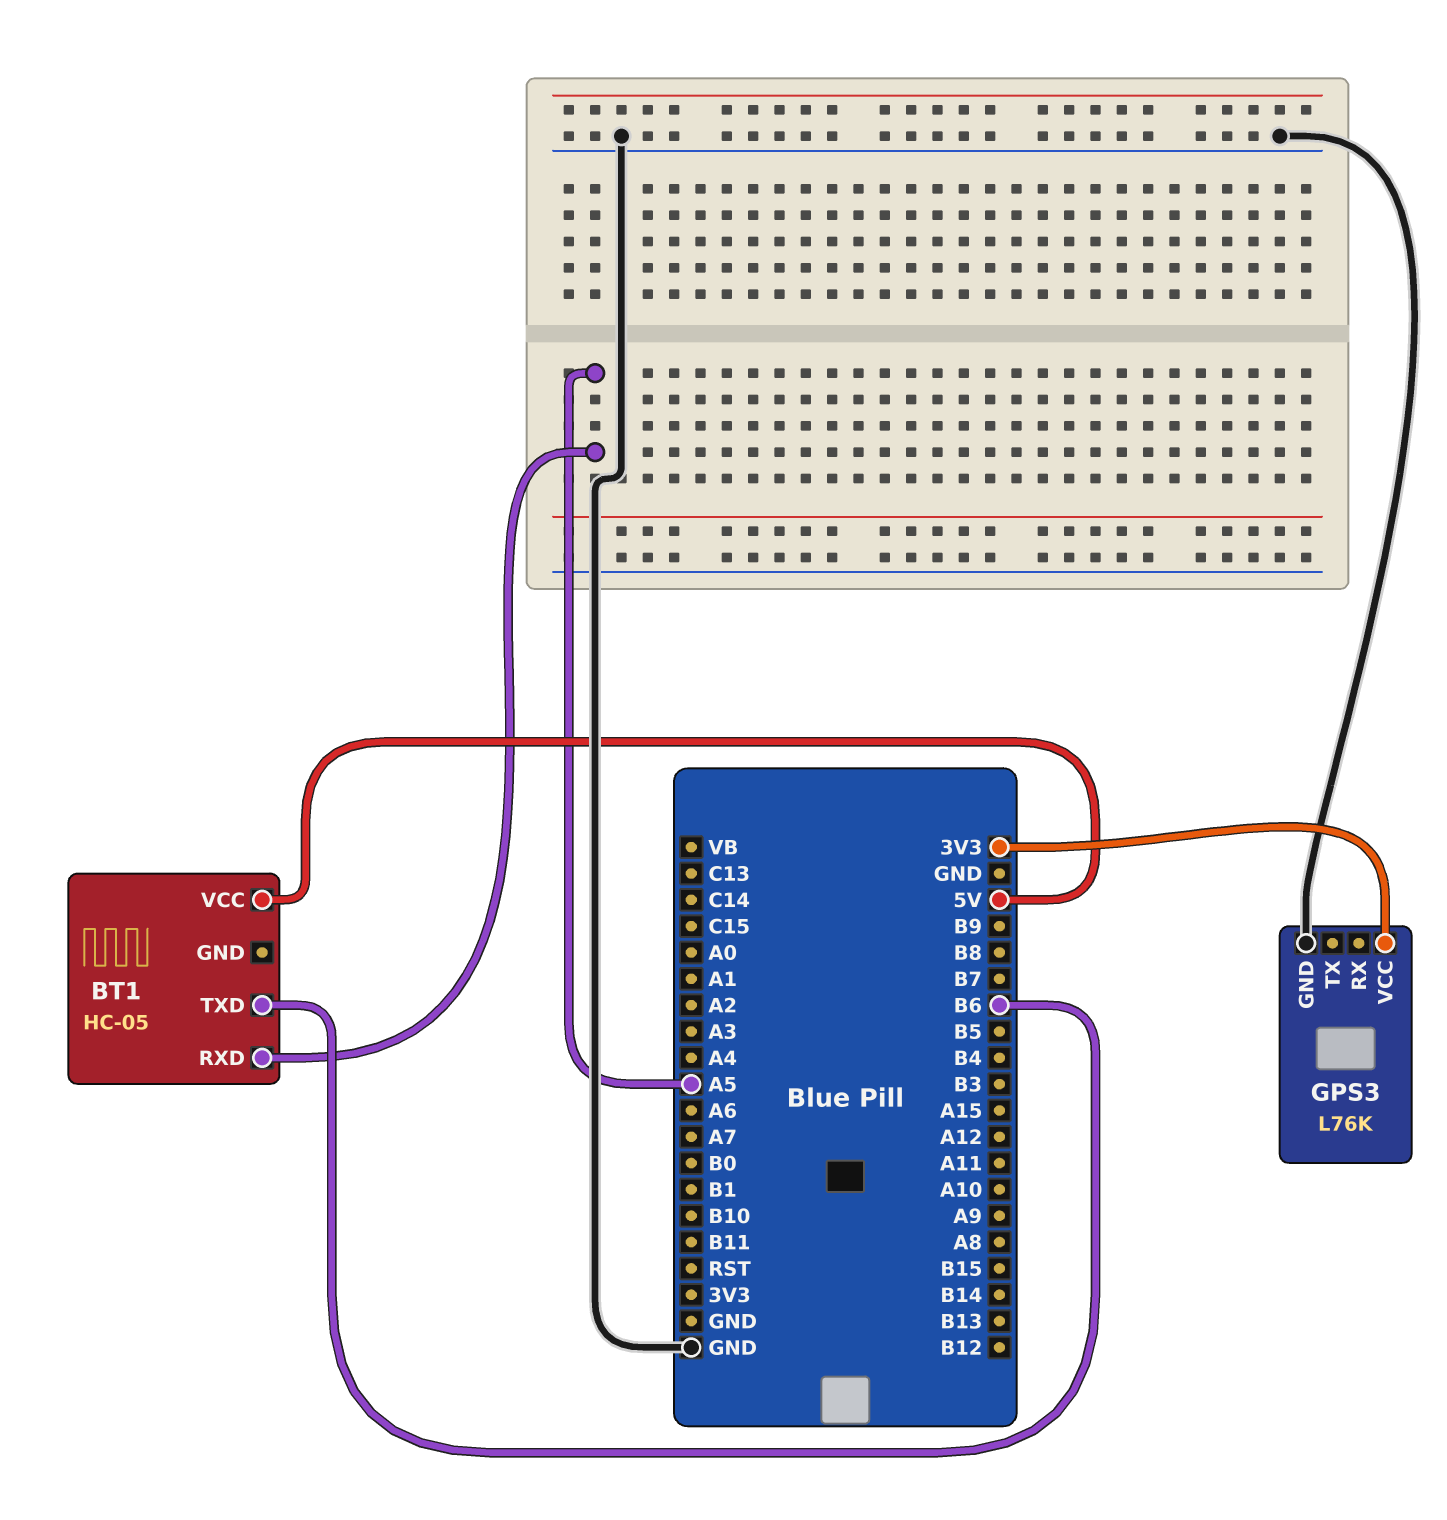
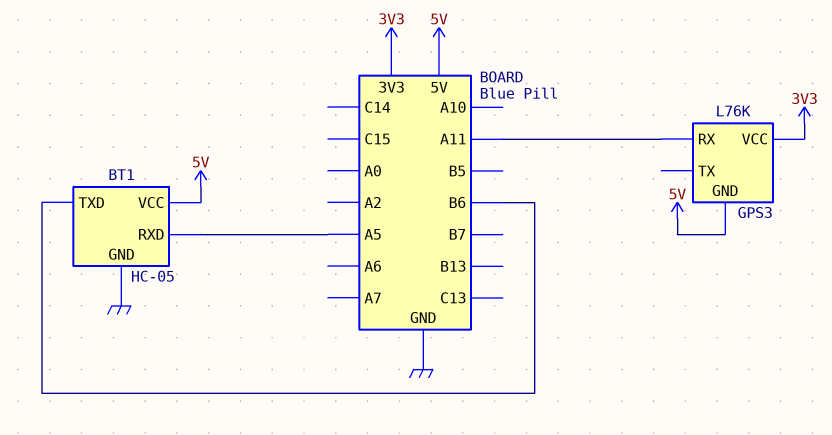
BT1 pin GND: none -> GND
GPS3 pin GND: GND -> 5V
GPS3 pin RX: none -> A11

